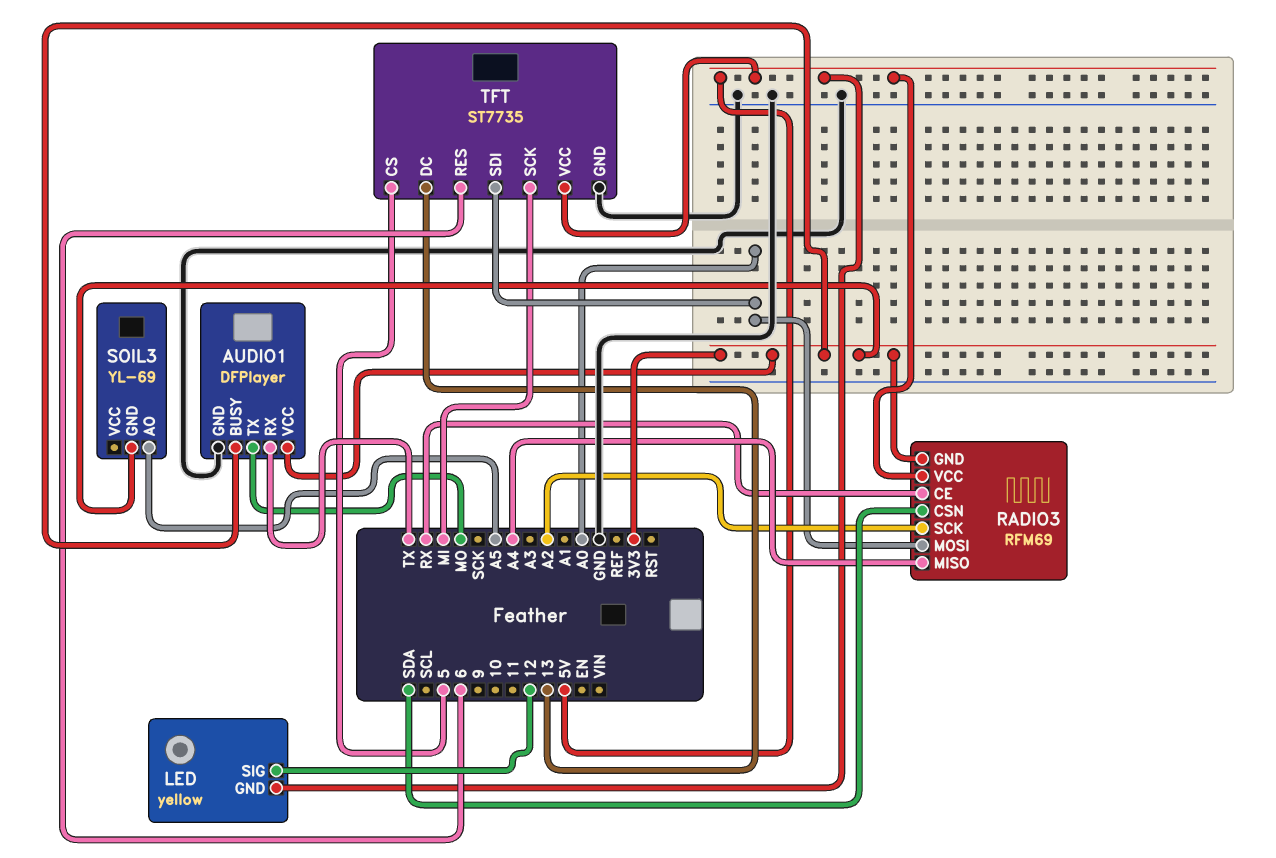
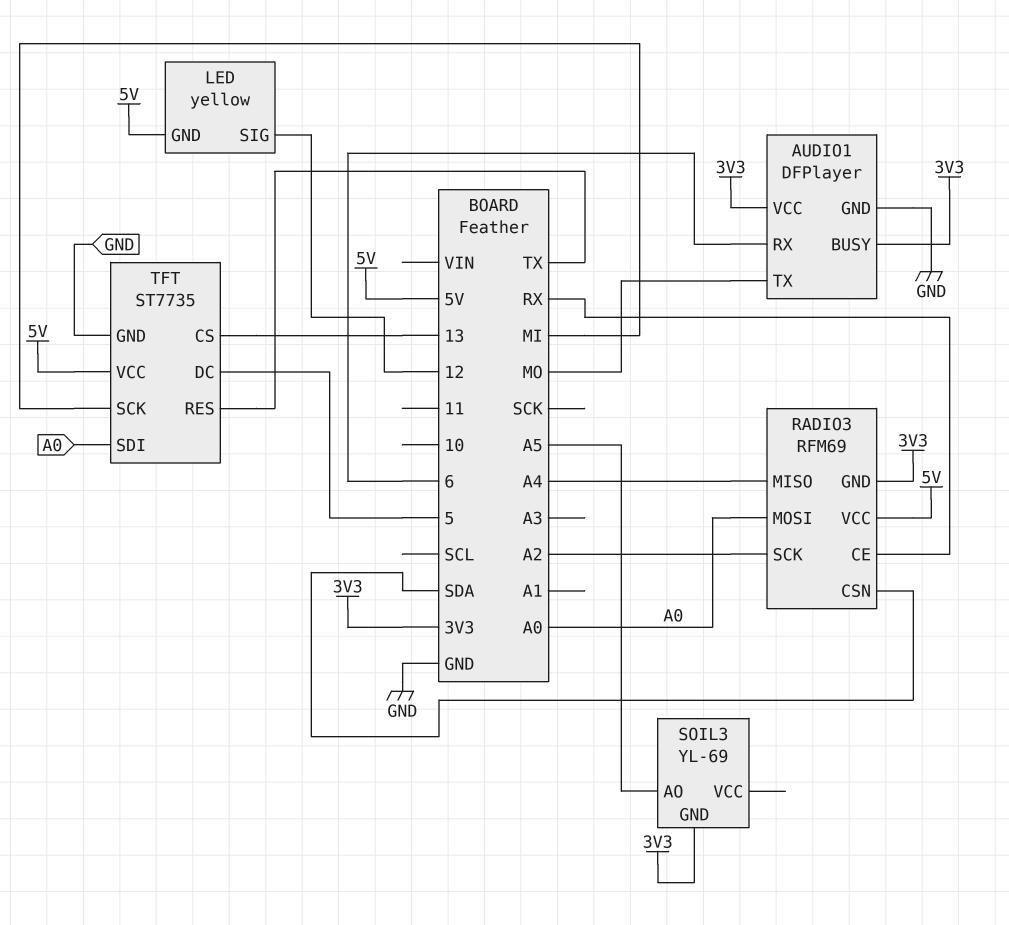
AUDIO1 pin RX: TX -> 6
TFT pin CS: 5 -> 13
TFT pin DC: 13 -> 5
TFT pin RES: 6 -> TX

